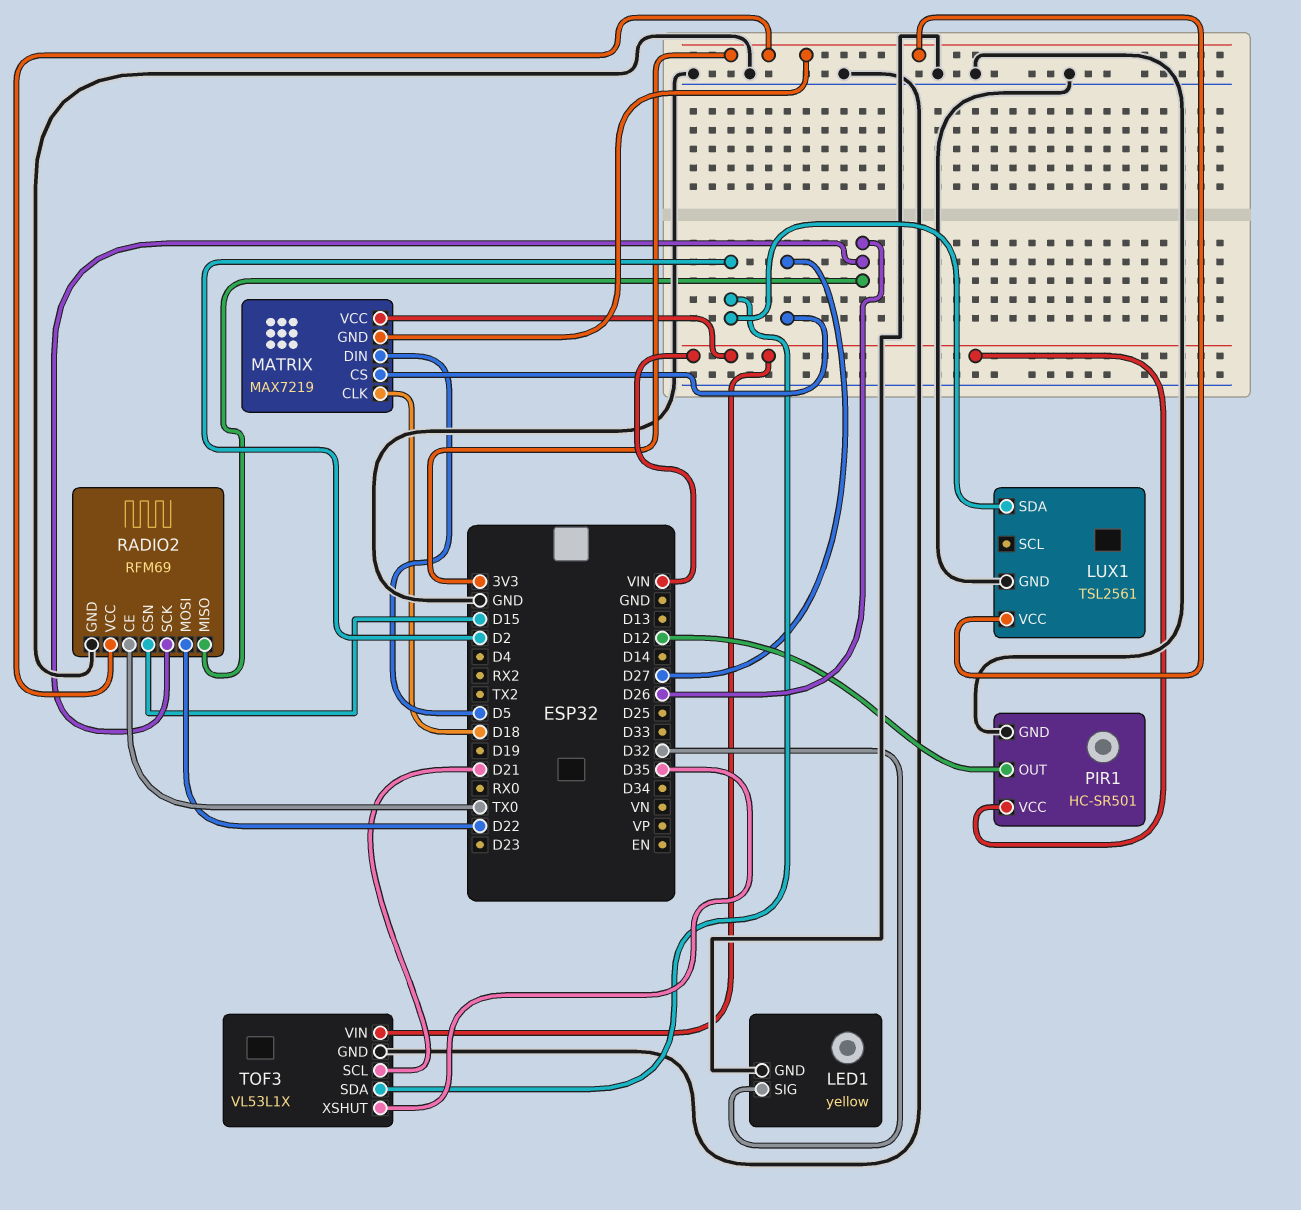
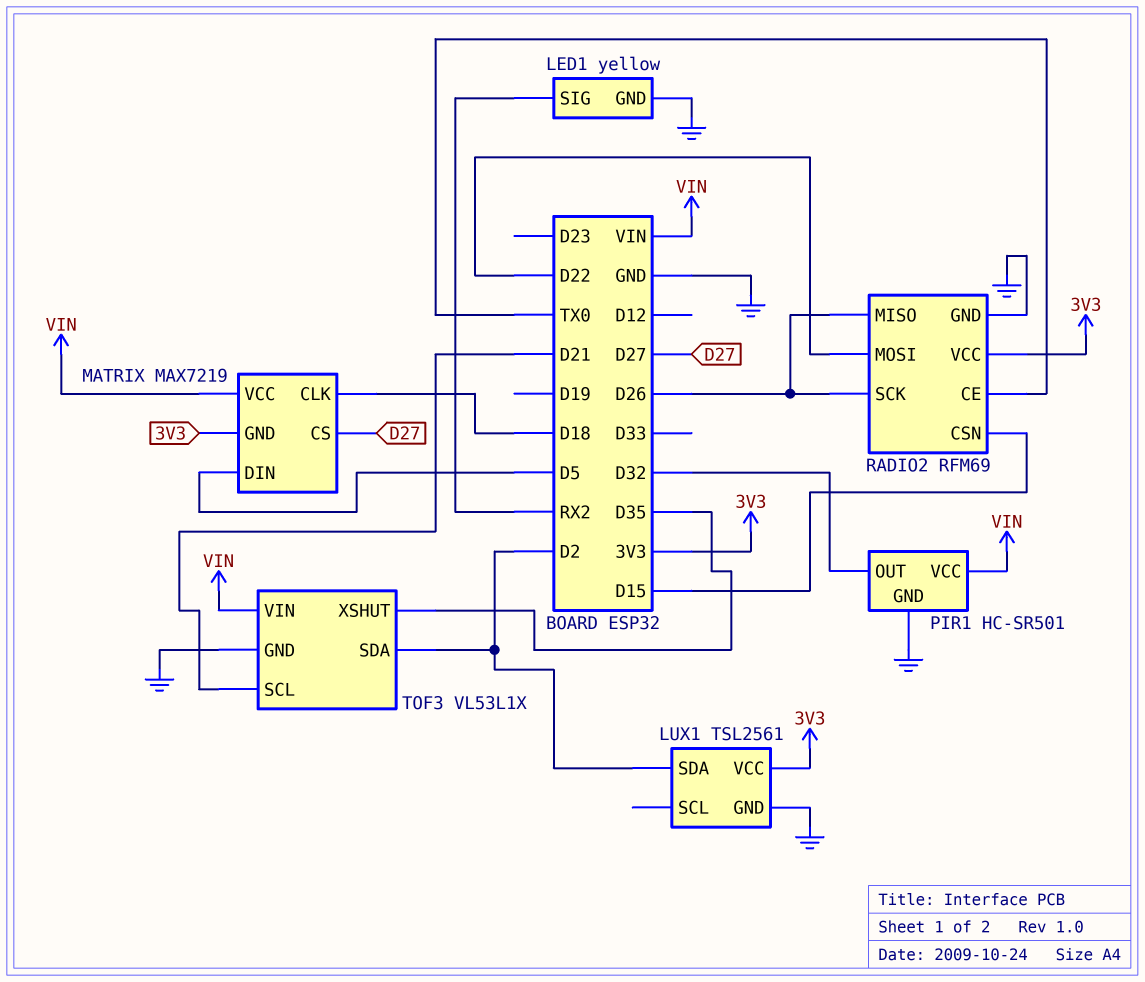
LED1 pin SIG: D32 -> RX2
PIR1 pin OUT: D12 -> D32

